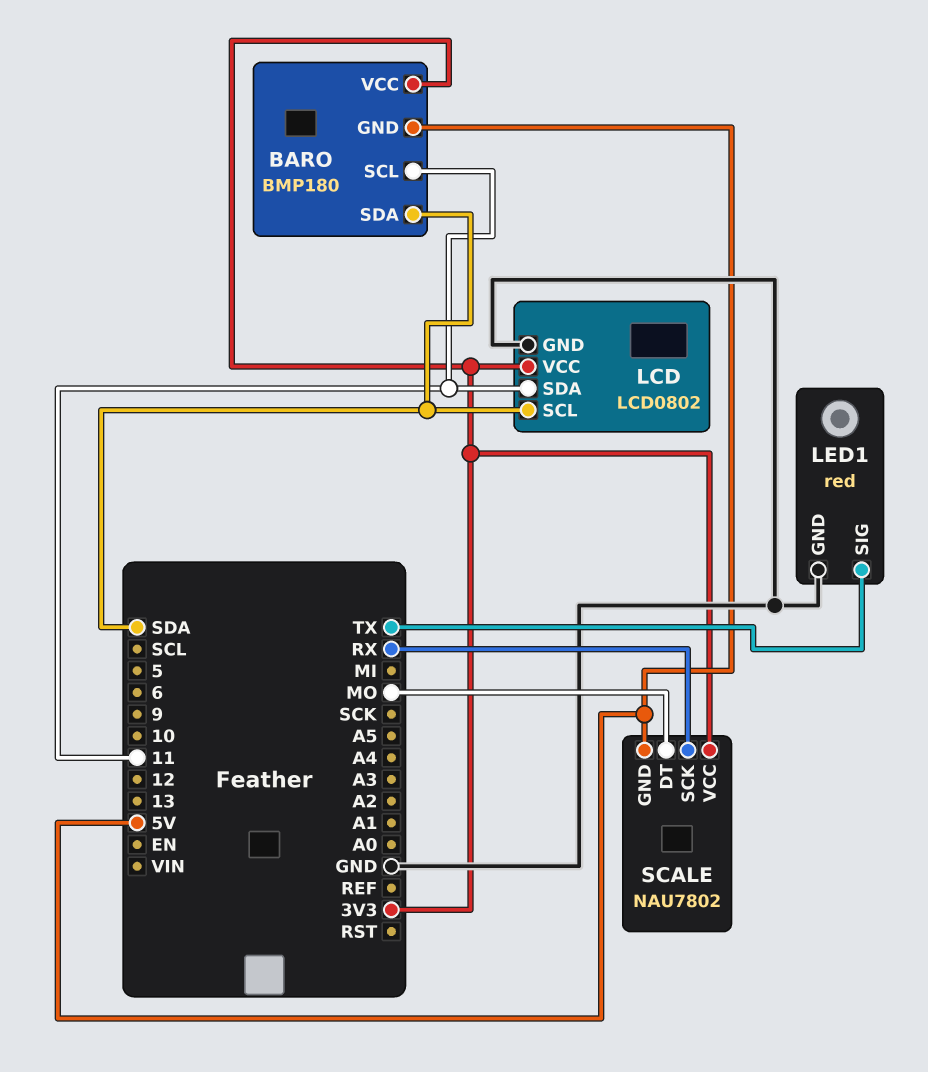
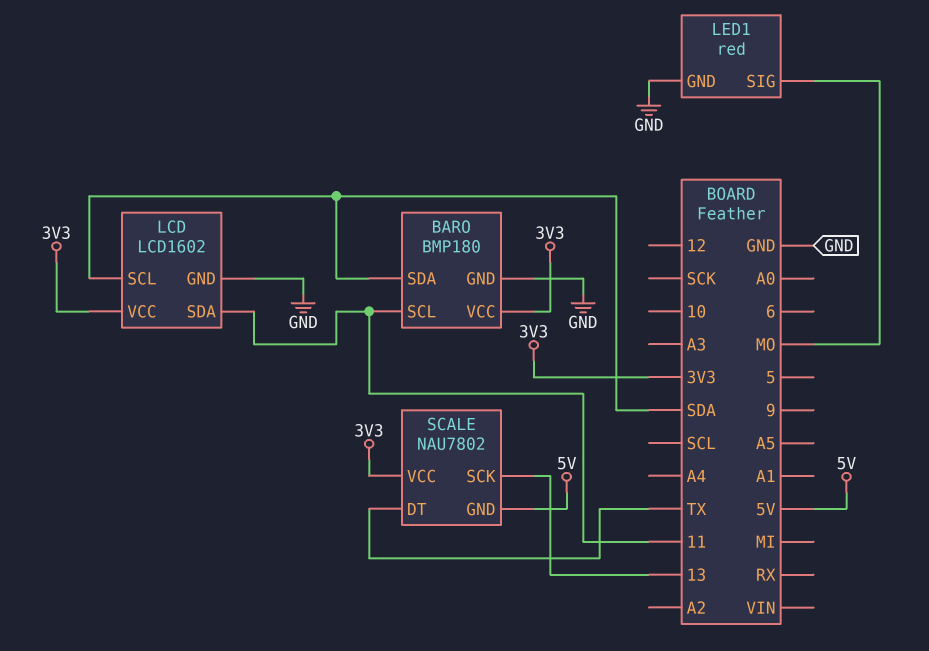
BARO pin GND: 5V -> GND
LCD: LCD0802 -> LCD1602
LED1 pin SIG: TX -> MO
SCALE pin DT: MO -> TX
SCALE pin SCK: RX -> 13

